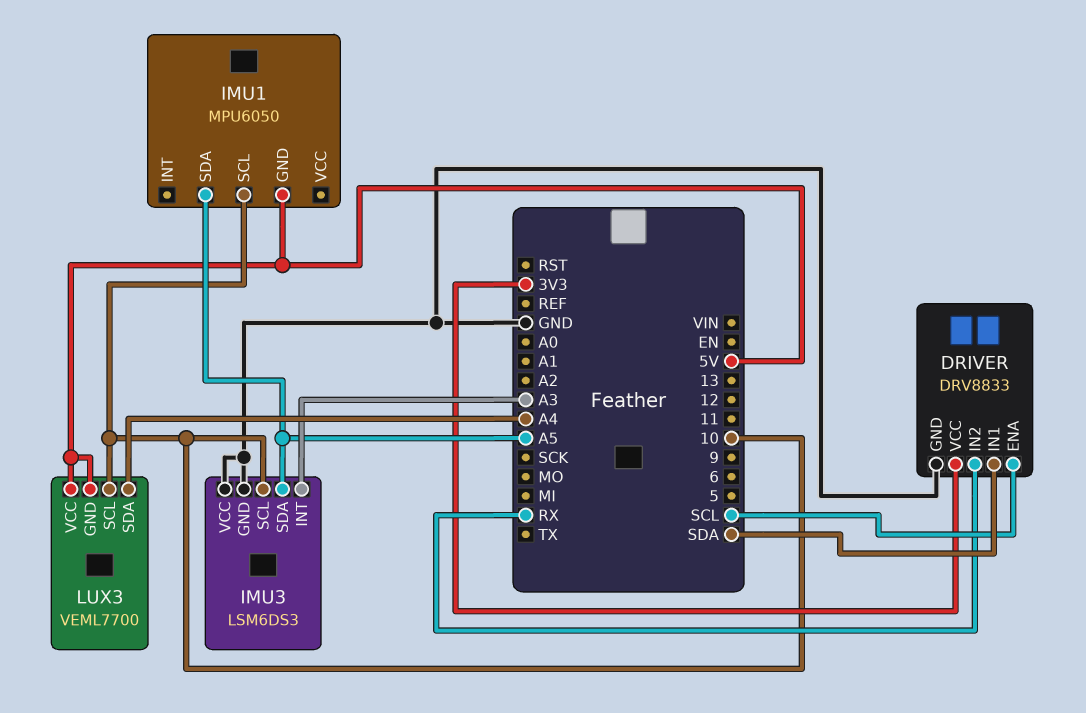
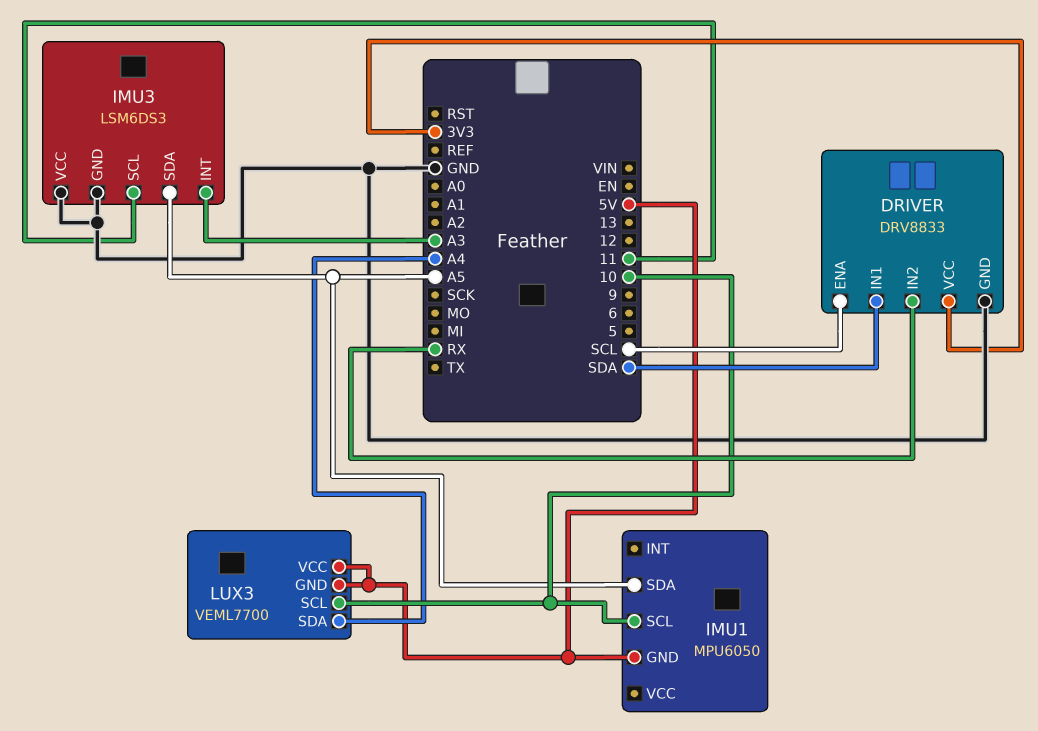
IMU3 pin SCL: 10 -> 11

